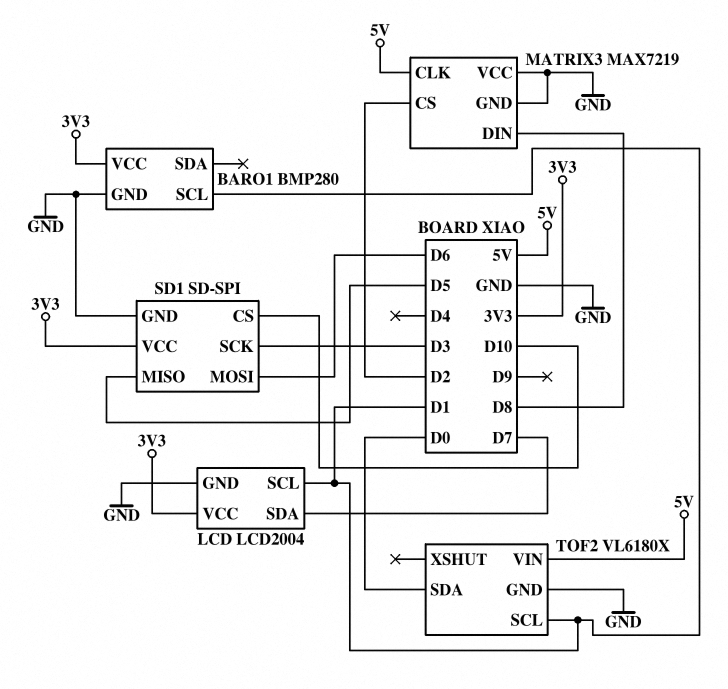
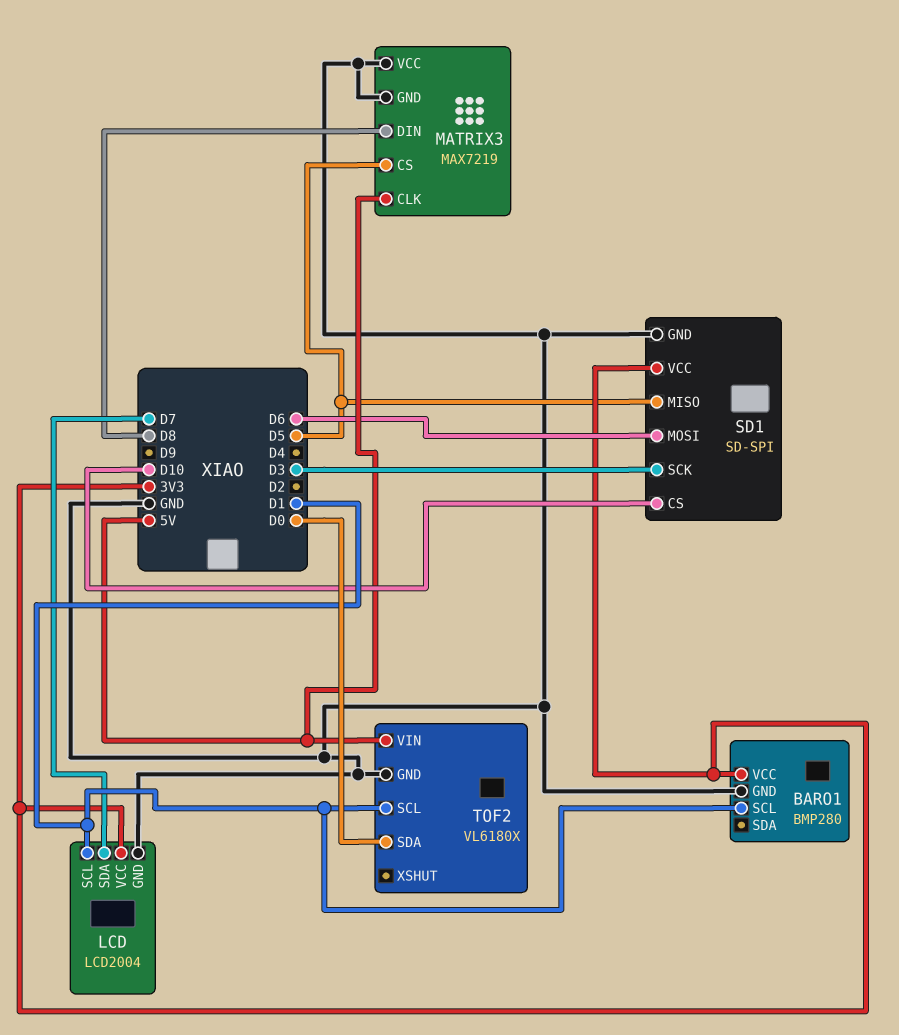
MATRIX3 pin CS: D2 -> D5

